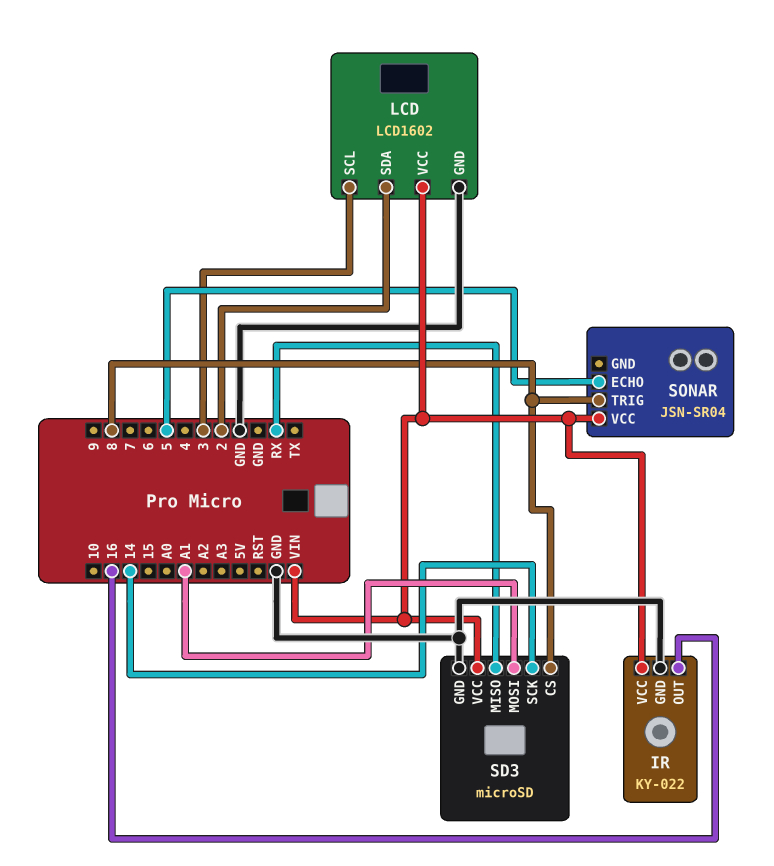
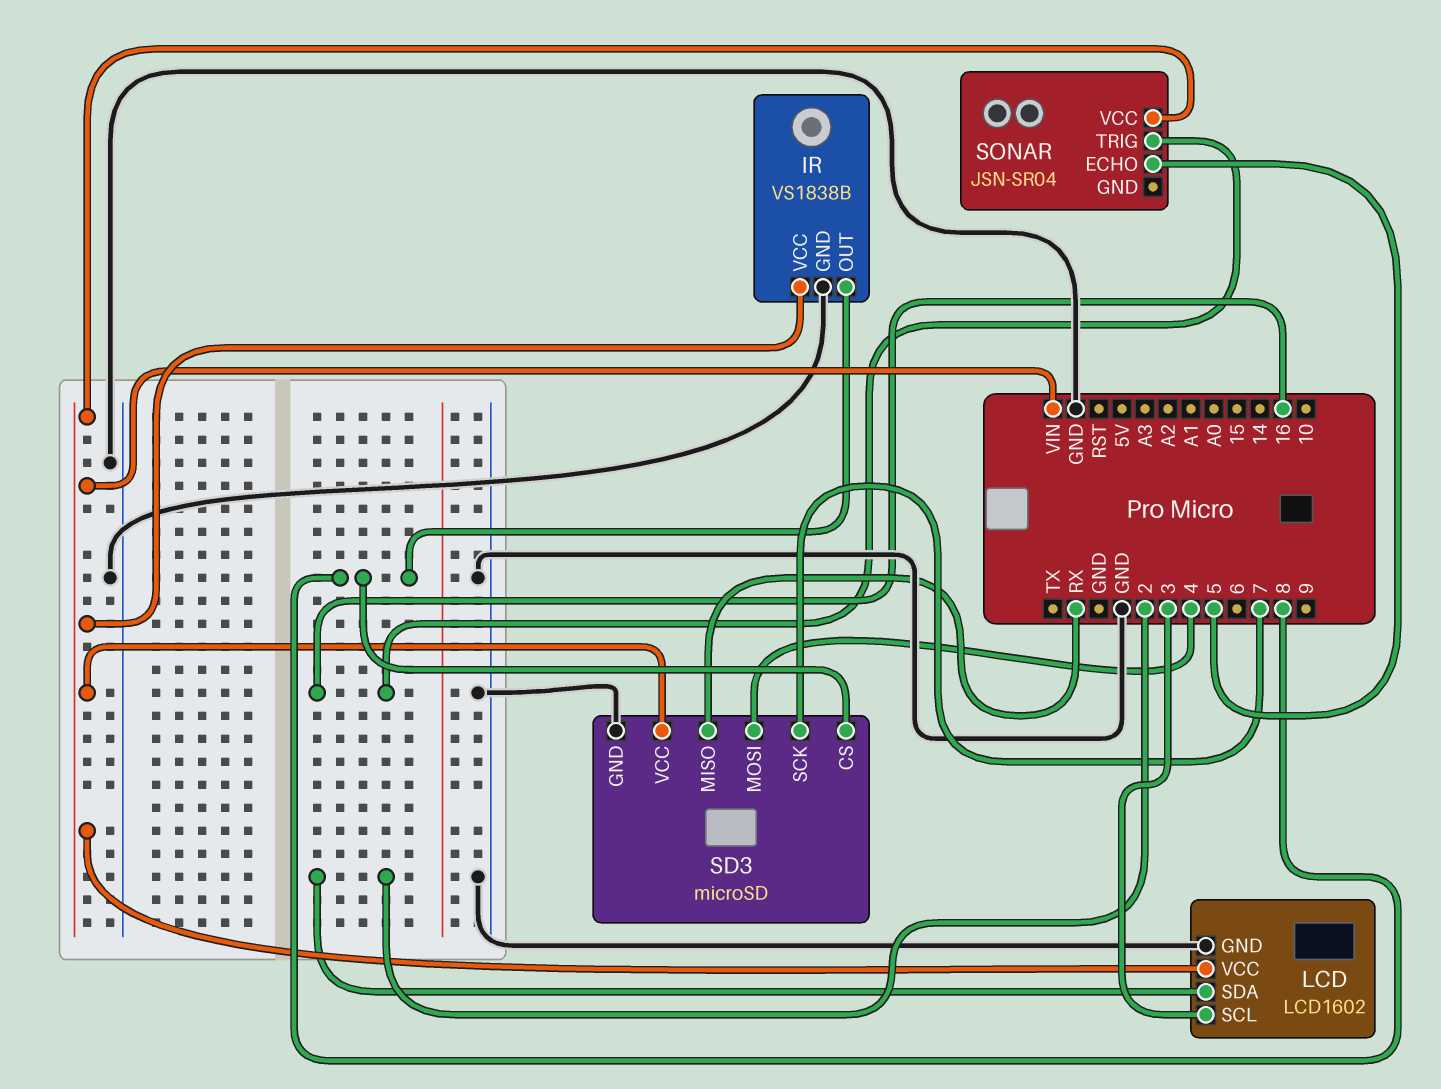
IR: KY-022 -> VS1838B
IR pin OUT: 16 -> 8
SD3 pin MOSI: A1 -> 4
SD3 pin SCK: 14 -> 7
SONAR pin TRIG: 8 -> 16

